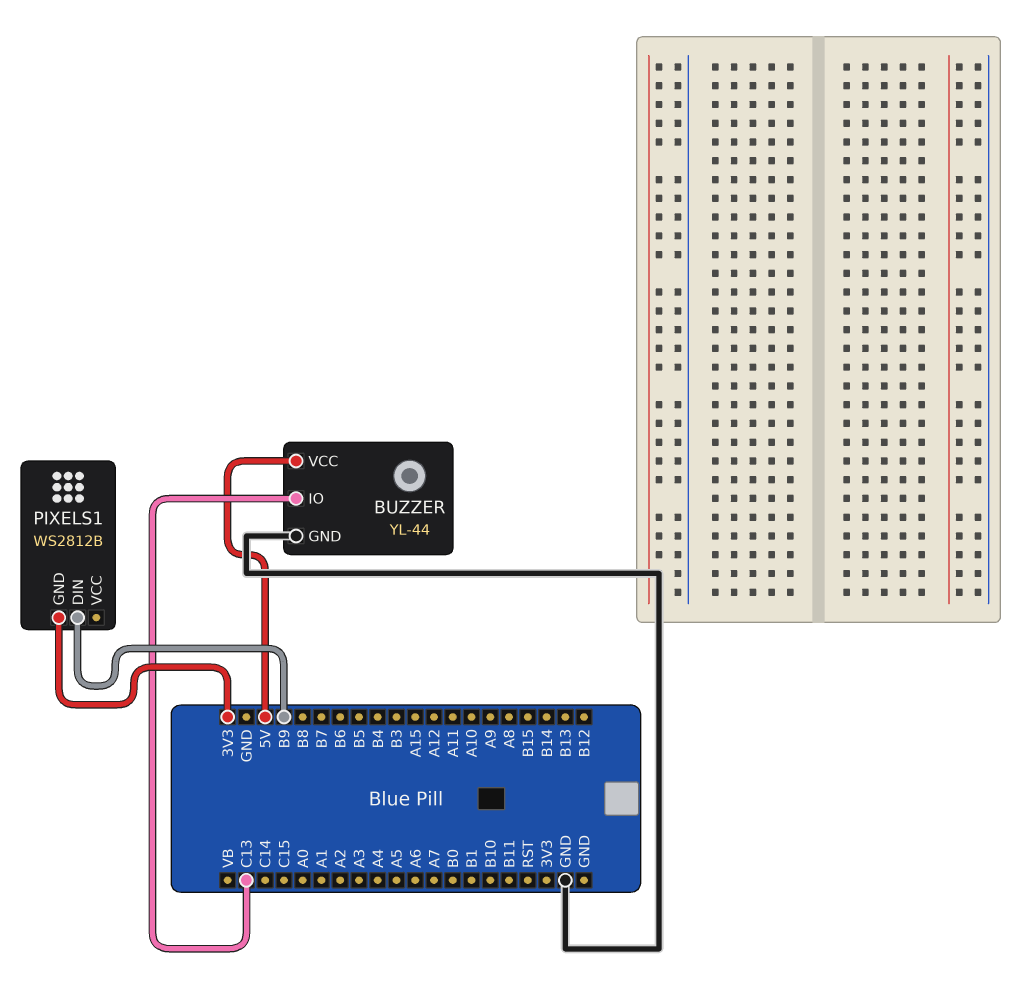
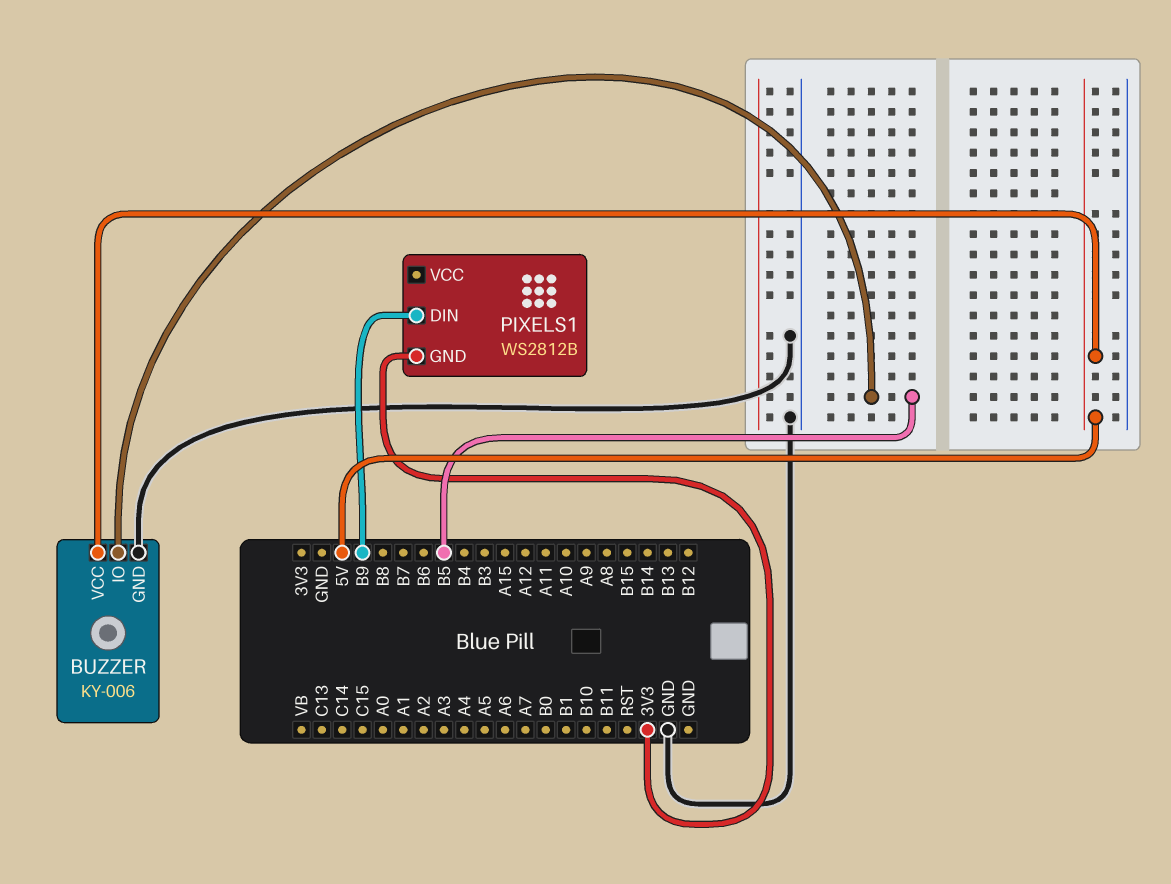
BUZZER: YL-44 -> KY-006
BUZZER pin IO: C13 -> B5

